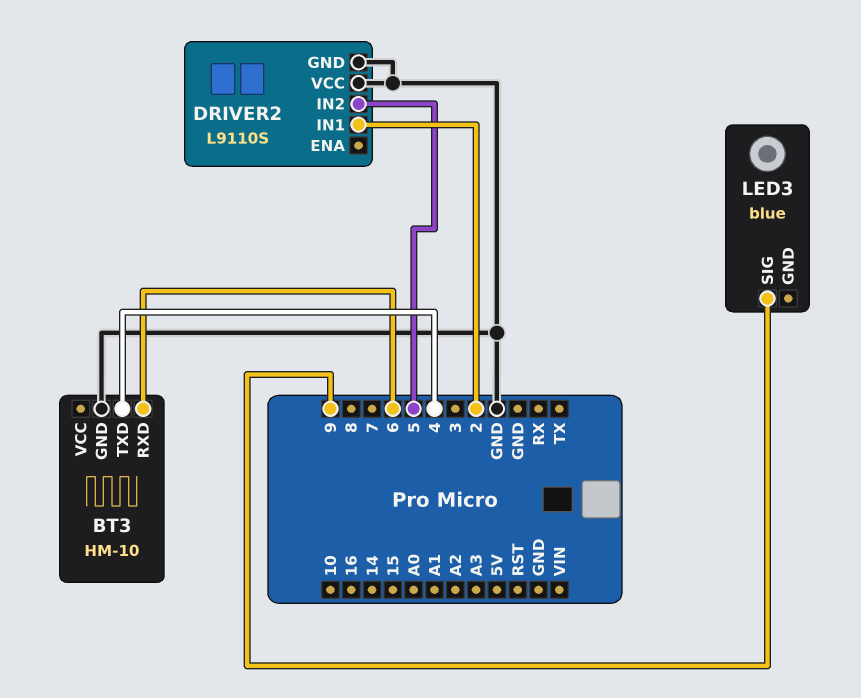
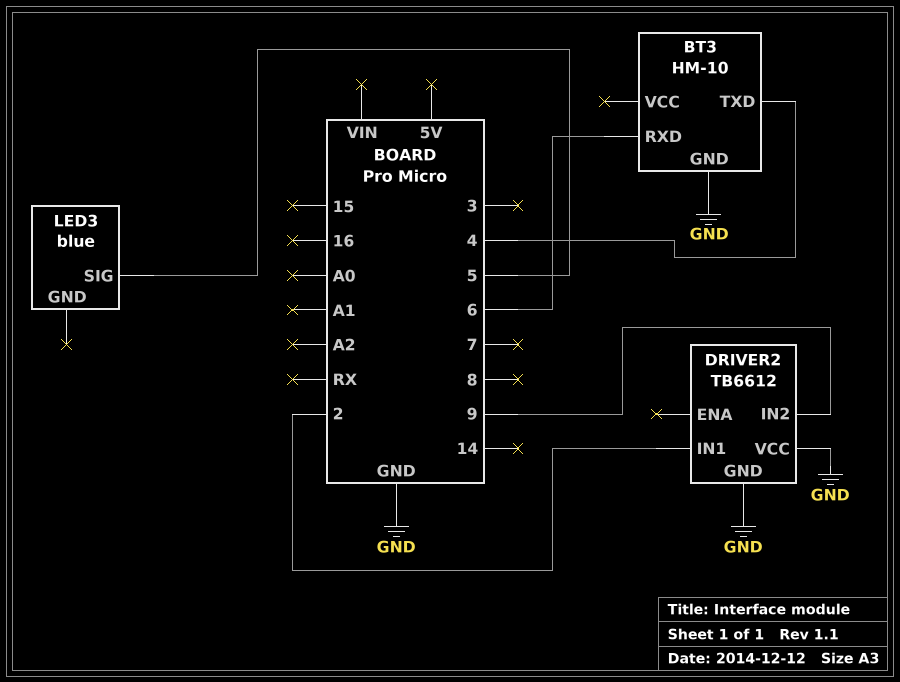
DRIVER2: L9110S -> TB6612
DRIVER2 pin IN2: 5 -> 9
LED3 pin SIG: 9 -> 5

